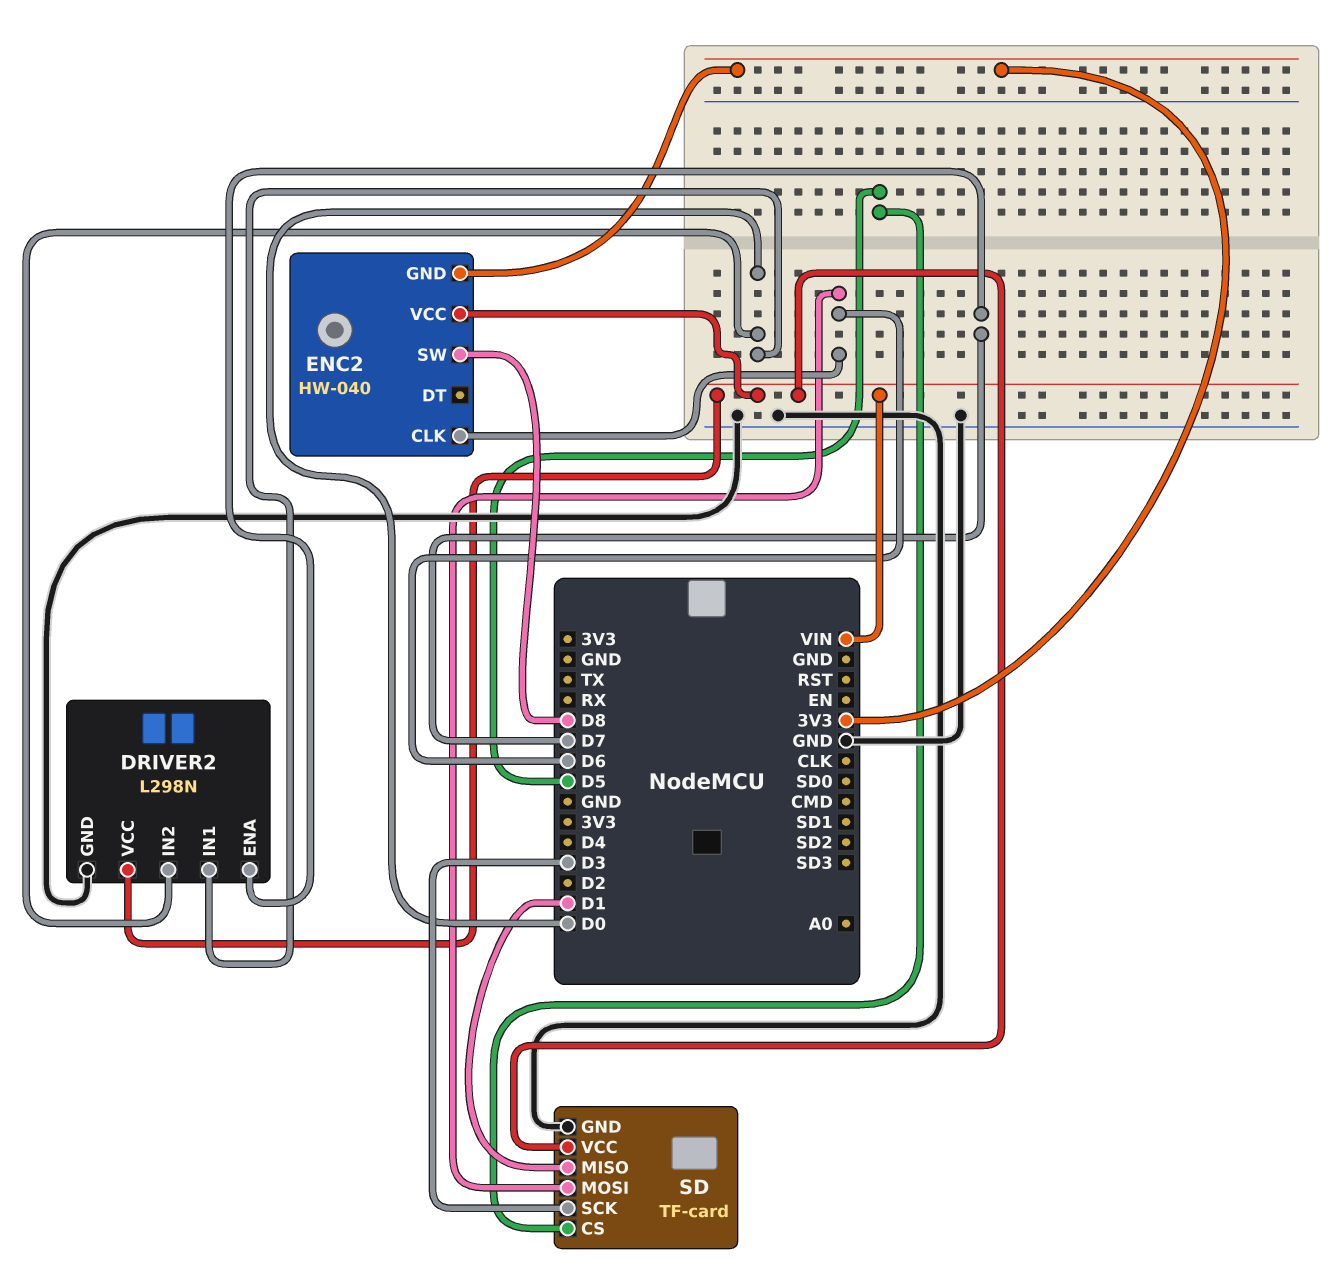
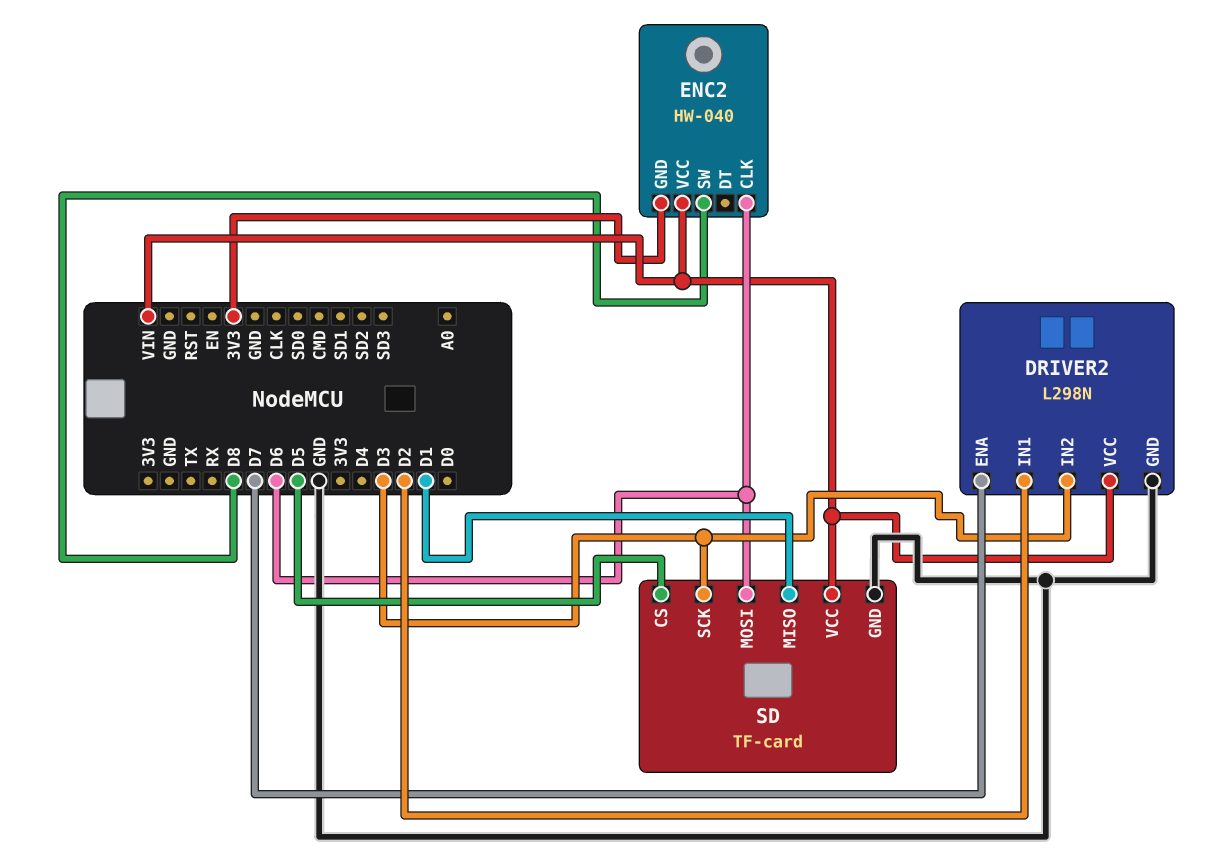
DRIVER2 pin IN1: D0 -> D2
DRIVER2 pin IN2: D0 -> D3

